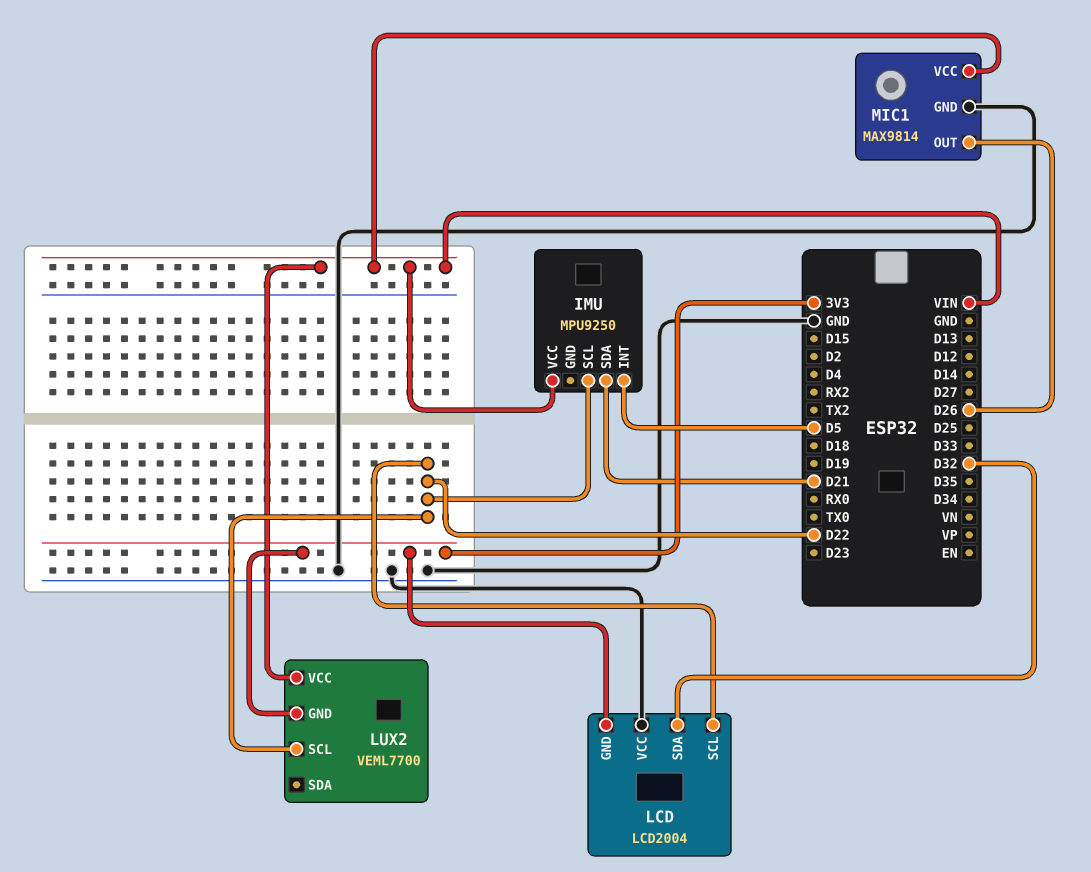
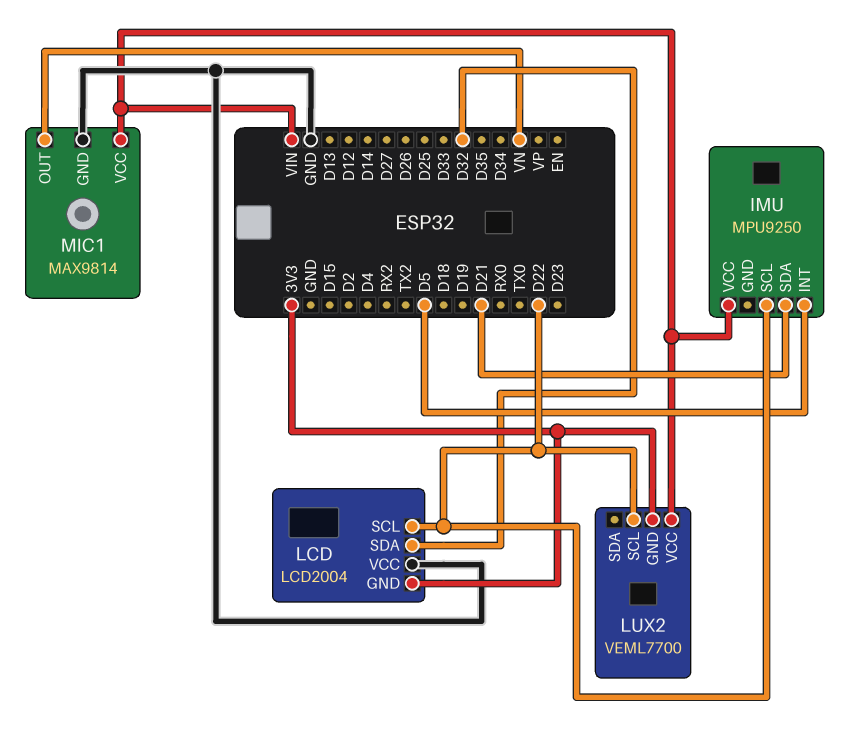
MIC1 pin OUT: D26 -> VN

